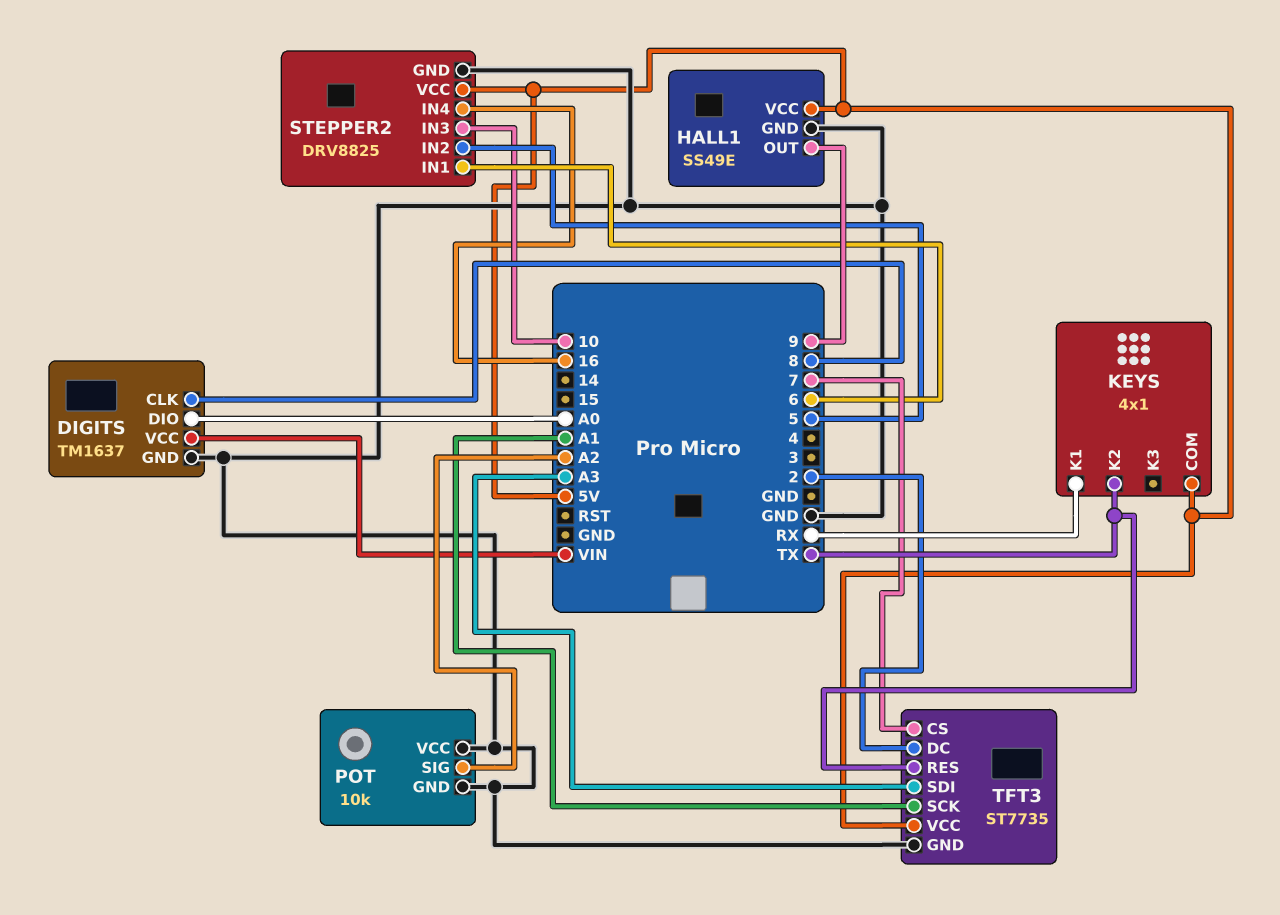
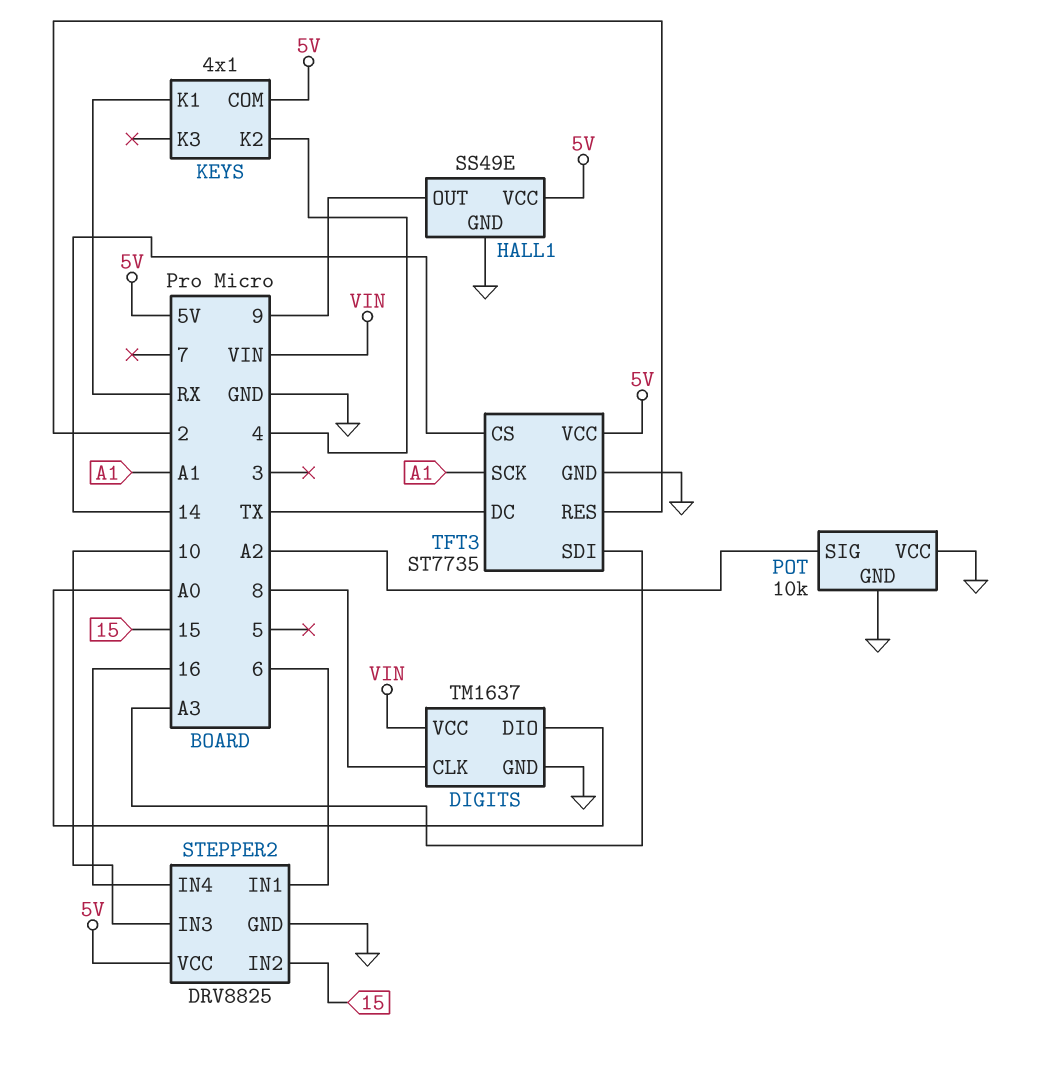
KEYS pin K2: TX -> 4
STEPPER2 pin IN2: 5 -> 15
TFT3 pin CS: 7 -> 14
TFT3 pin DC: 2 -> TX
TFT3 pin RES: TX -> 2

